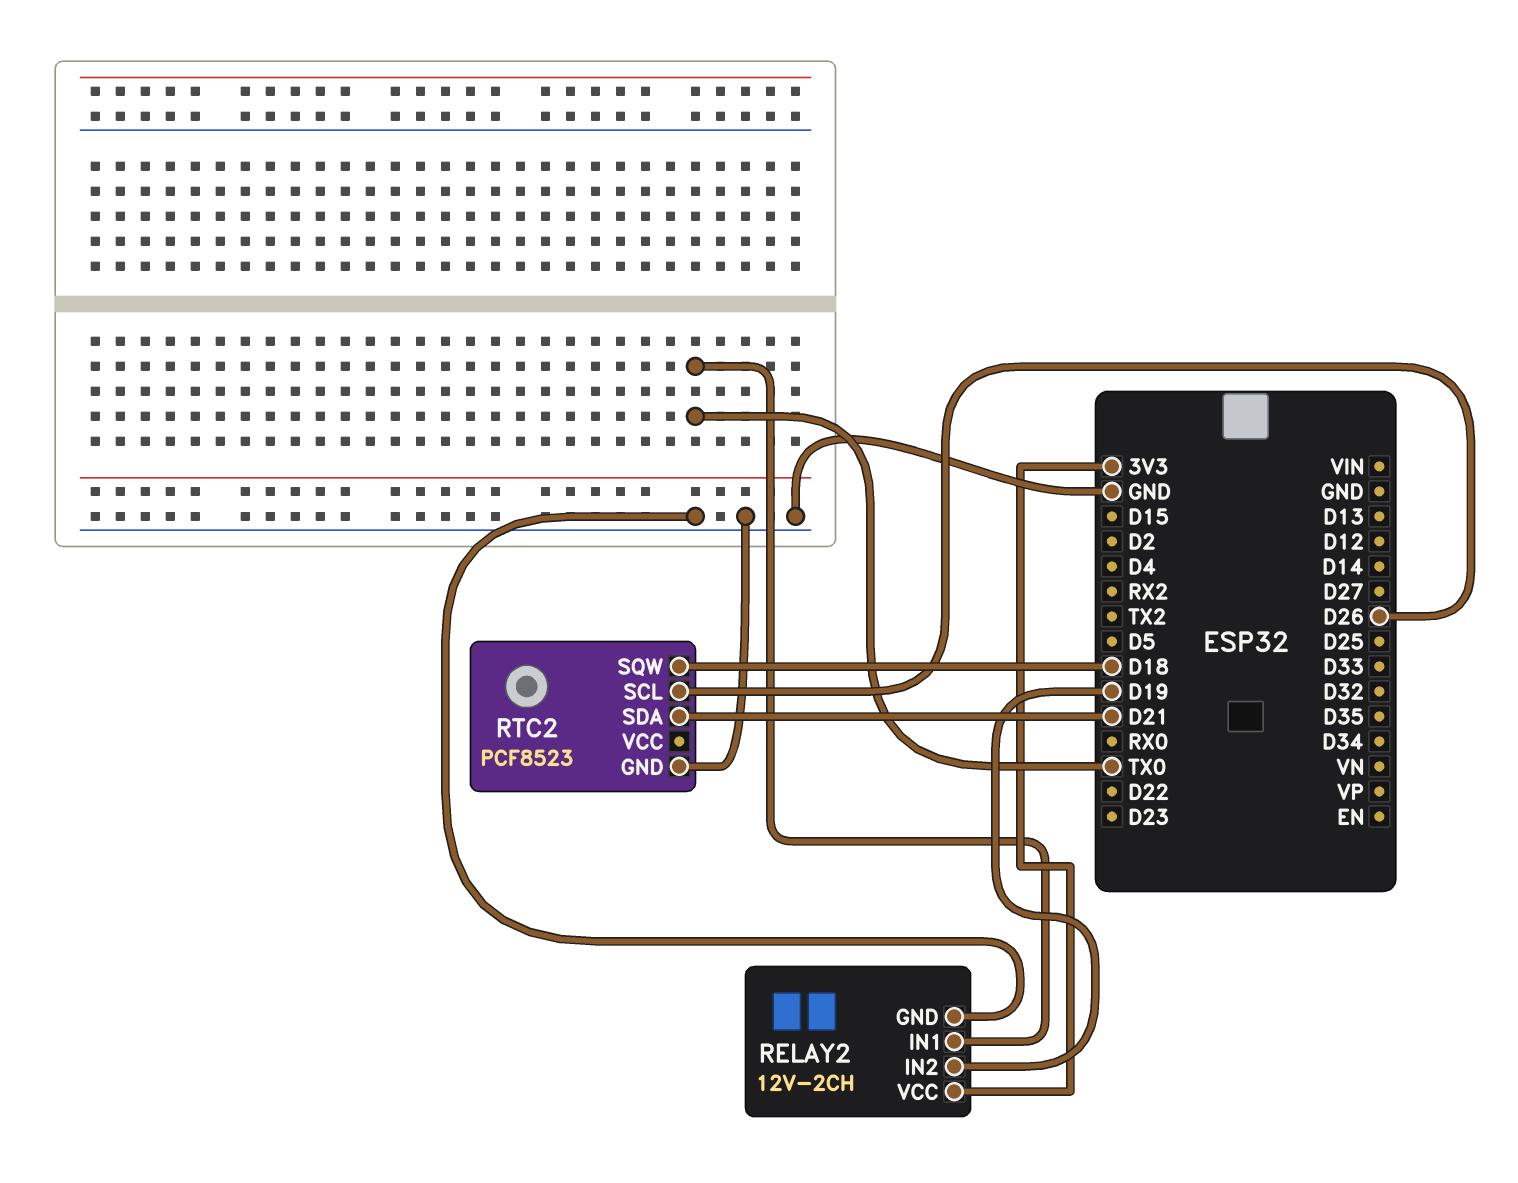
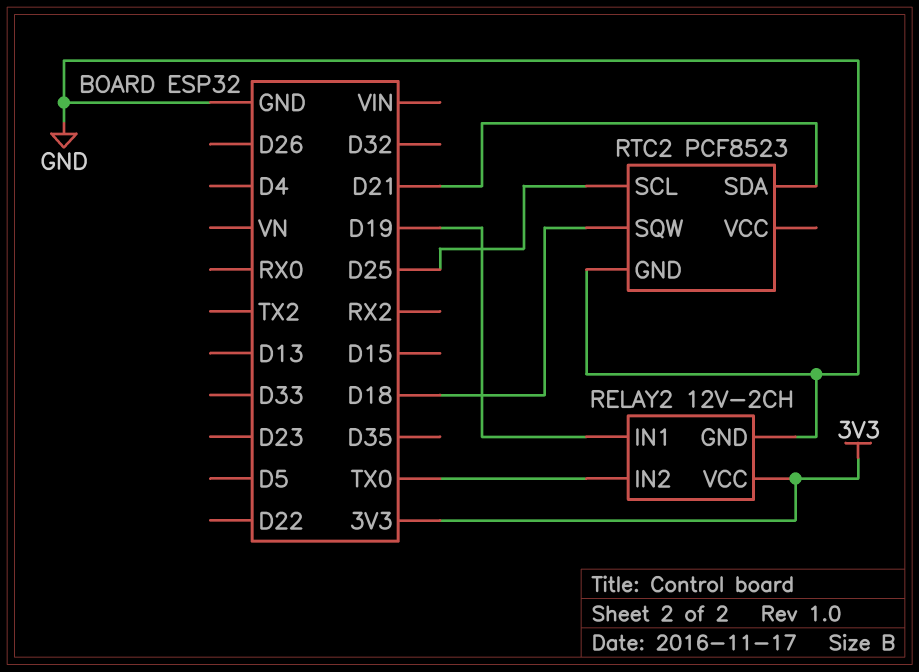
RELAY2 pin IN1: TX0 -> D19
RELAY2 pin IN2: D19 -> TX0
RTC2 pin SCL: D26 -> D25

